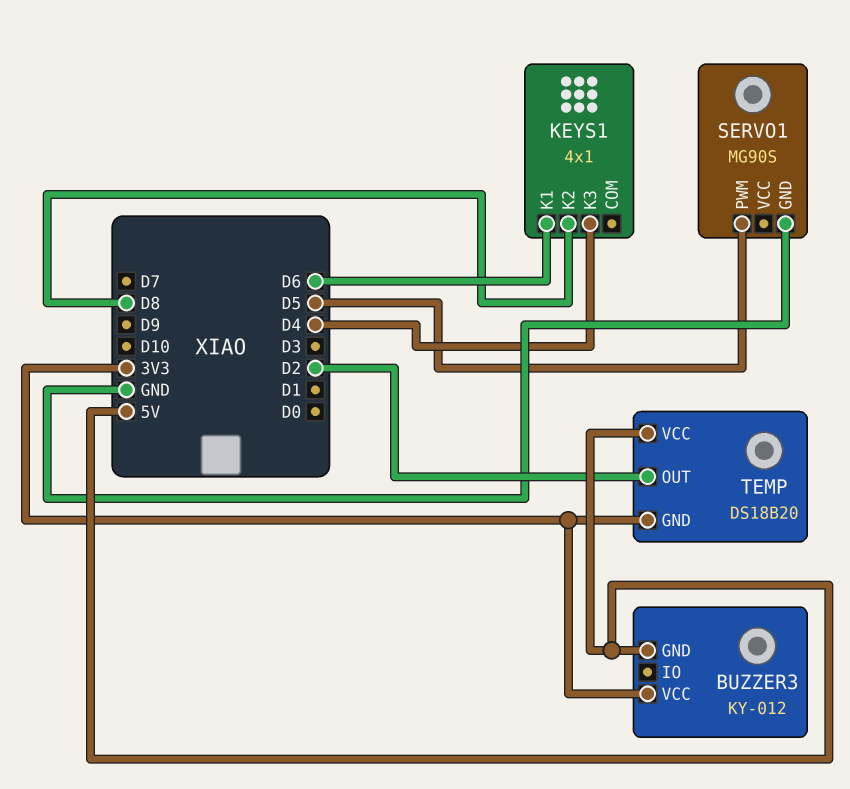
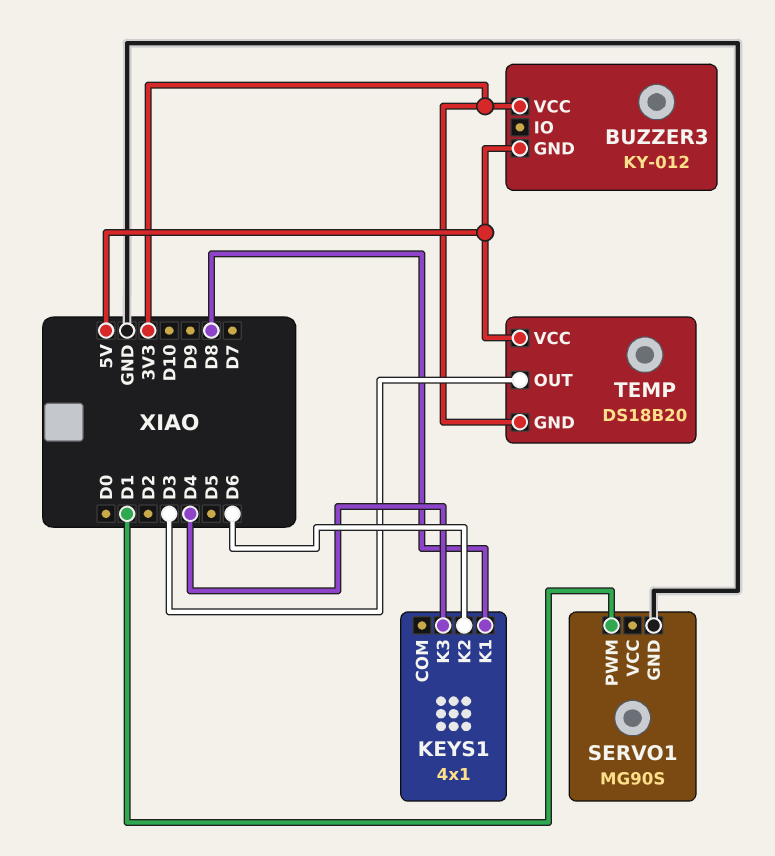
KEYS1 pin K1: D6 -> D8
KEYS1 pin K2: D8 -> D6
SERVO1 pin PWM: D5 -> D1
TEMP pin OUT: D2 -> D3

